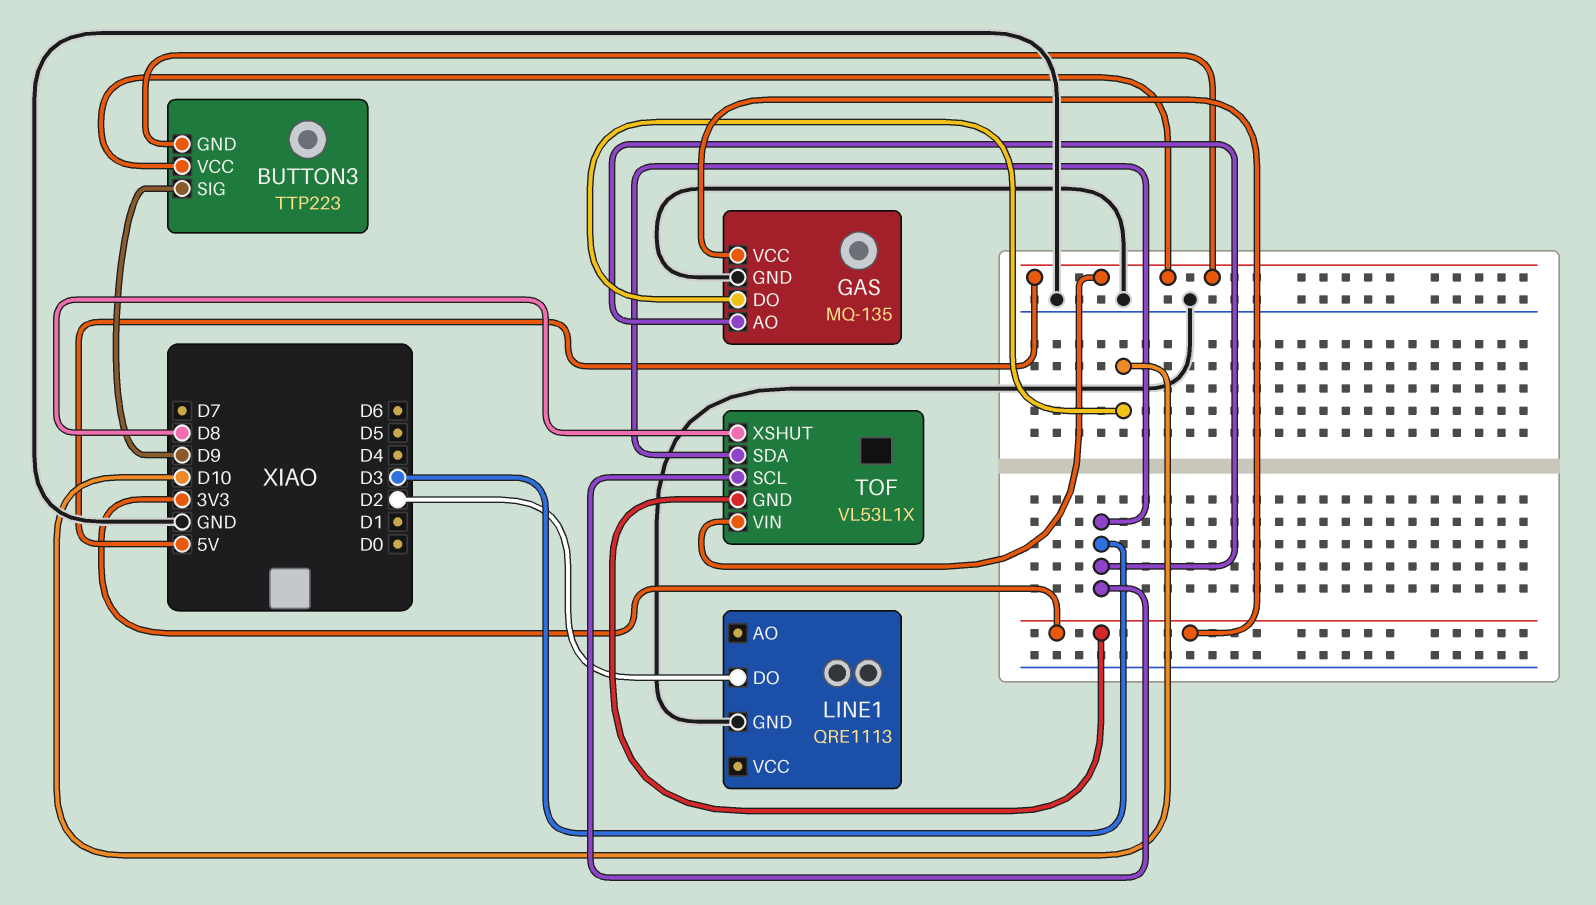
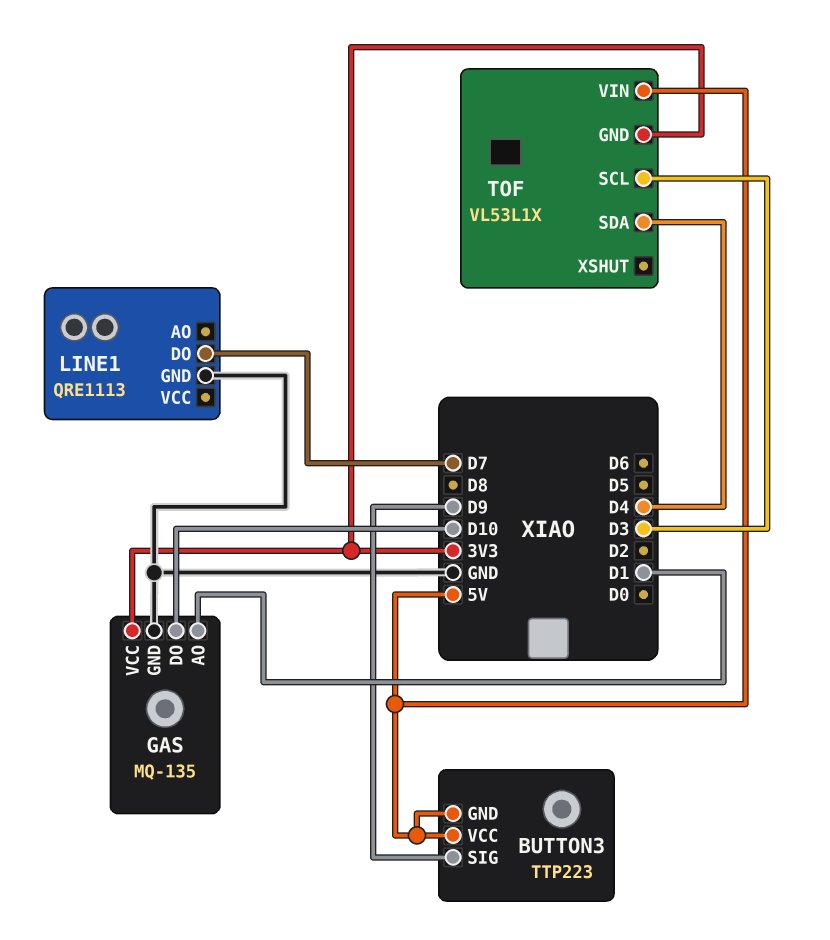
GAS pin AO: D3 -> D1
LINE1 pin DO: D2 -> D7
TOF pin SDA: D3 -> D4
TOF pin XSHUT: D8 -> none

